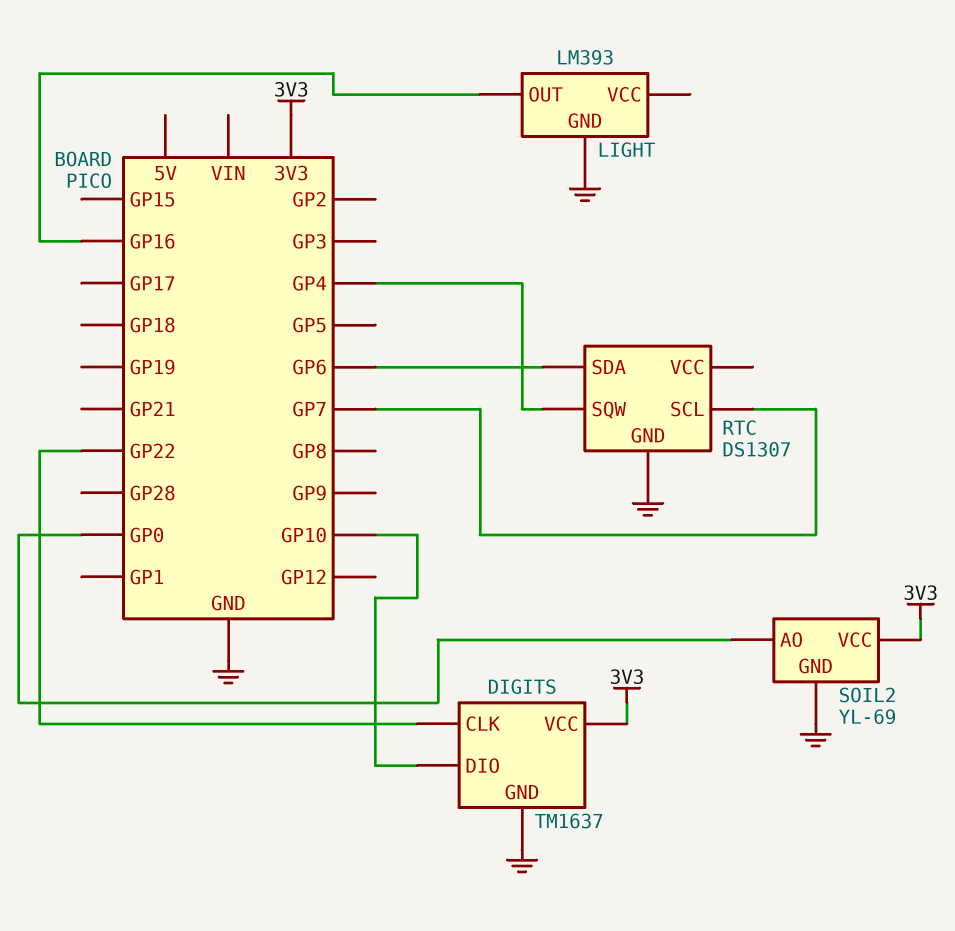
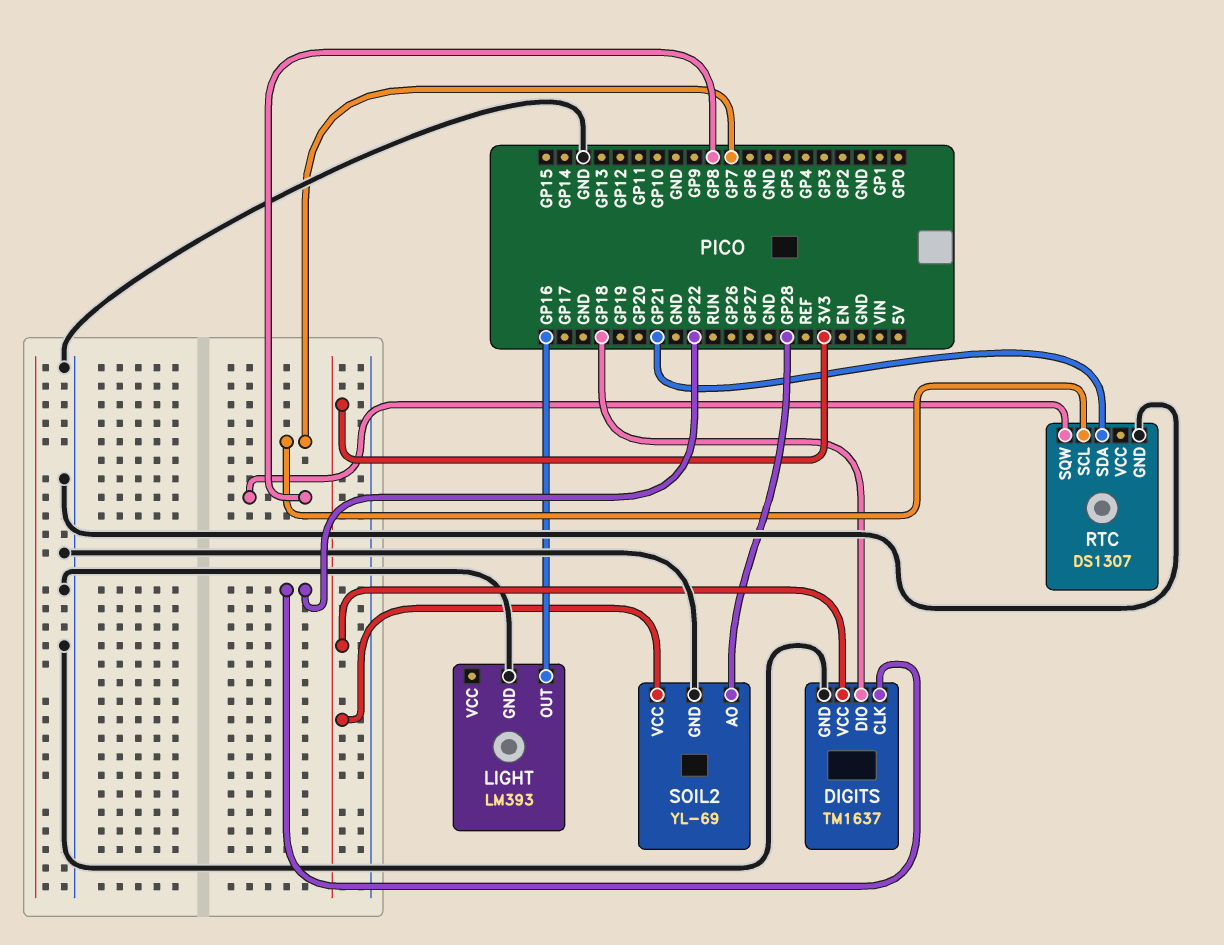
DIGITS pin DIO: GP10 -> GP18
RTC pin SDA: GP6 -> GP21
RTC pin SQW: GP4 -> GP8
SOIL2 pin AO: GP0 -> GP28

